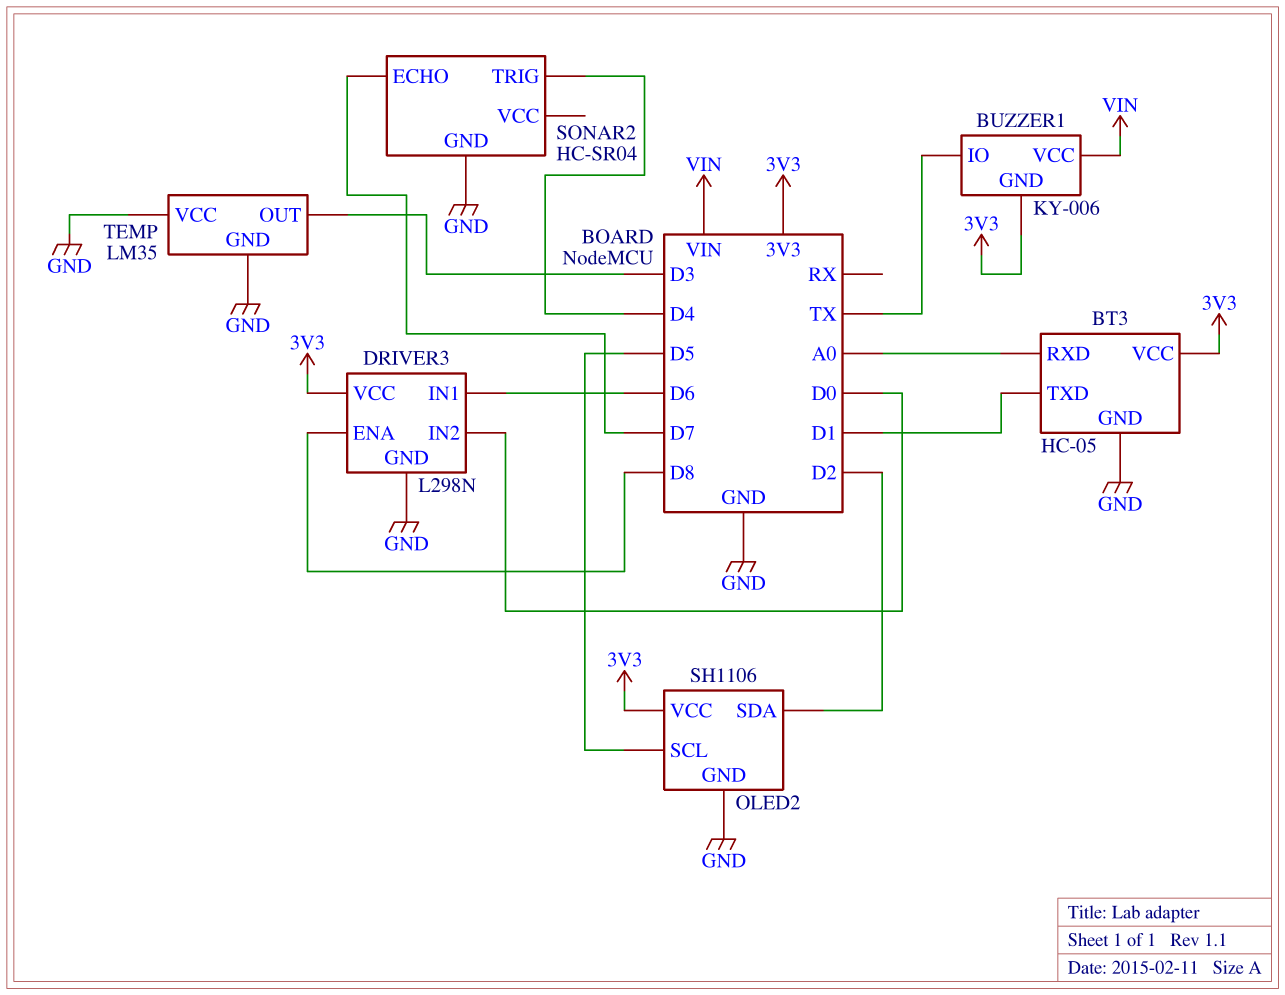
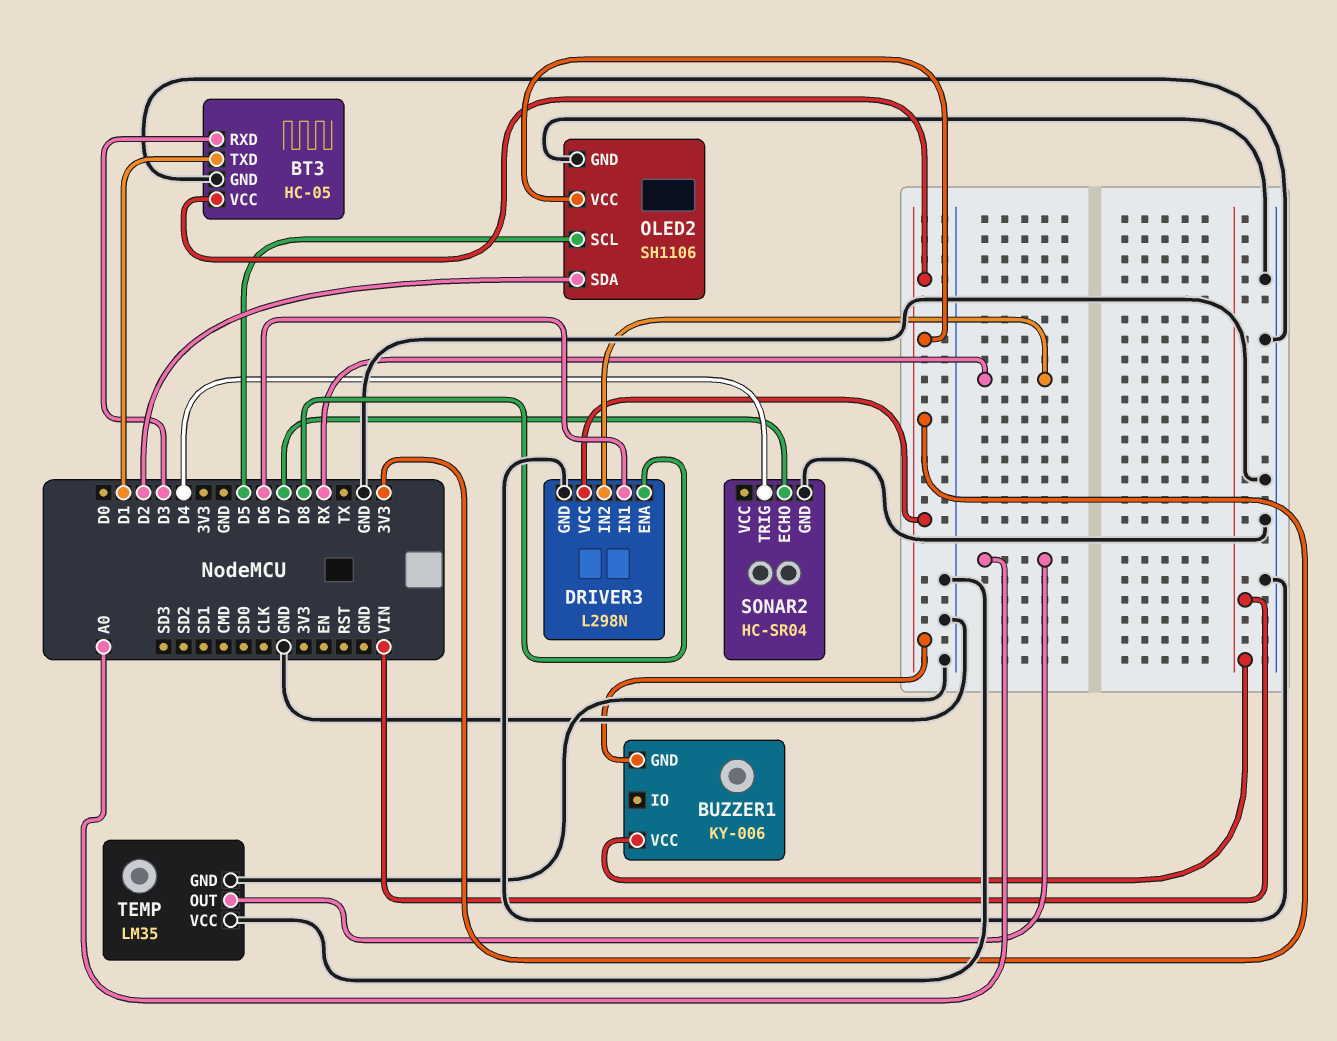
BT3 pin RXD: A0 -> D3
BUZZER1 pin IO: TX -> none
DRIVER3 pin IN2: D0 -> RX
TEMP pin OUT: D3 -> A0

